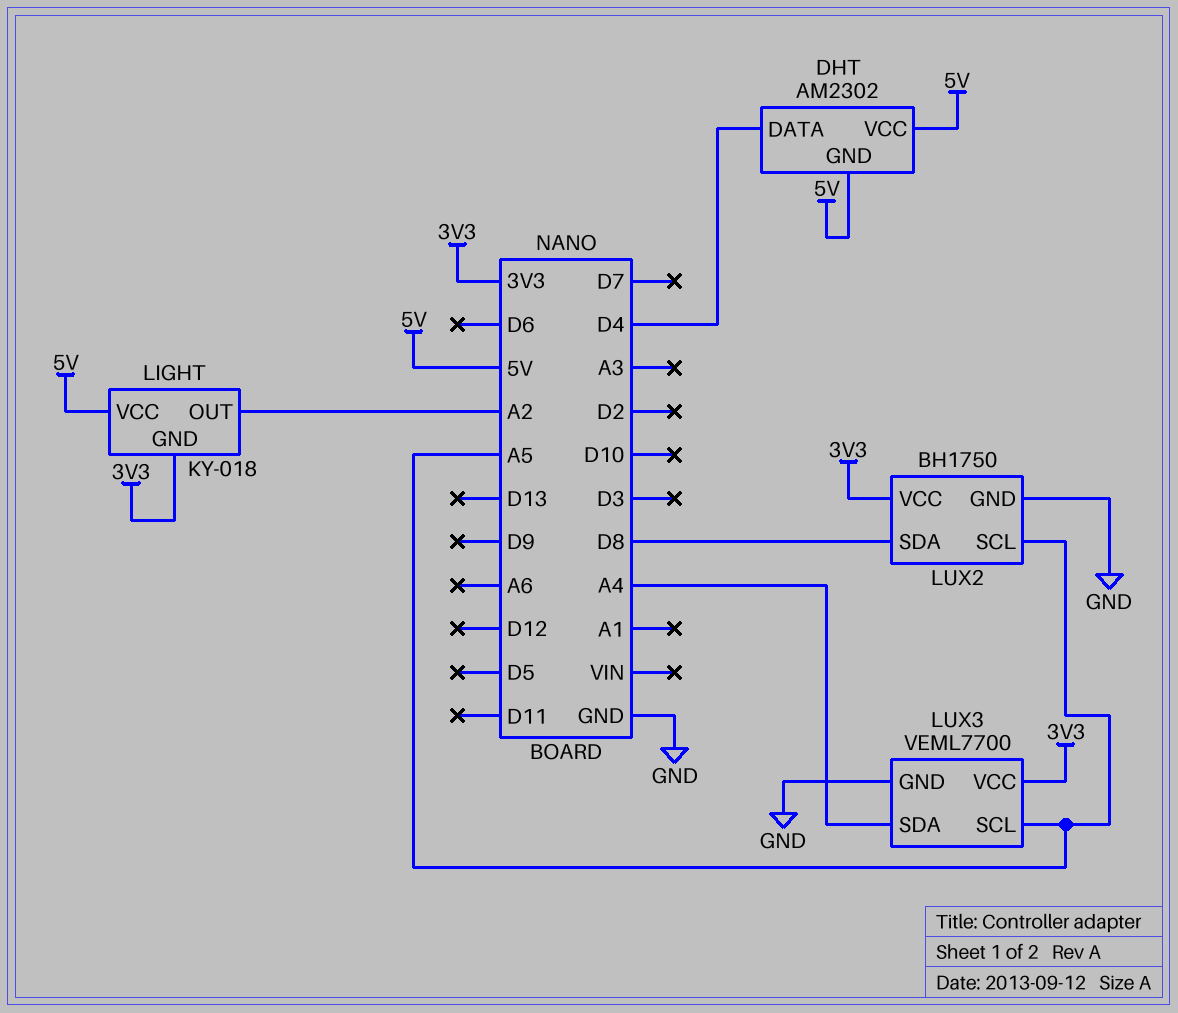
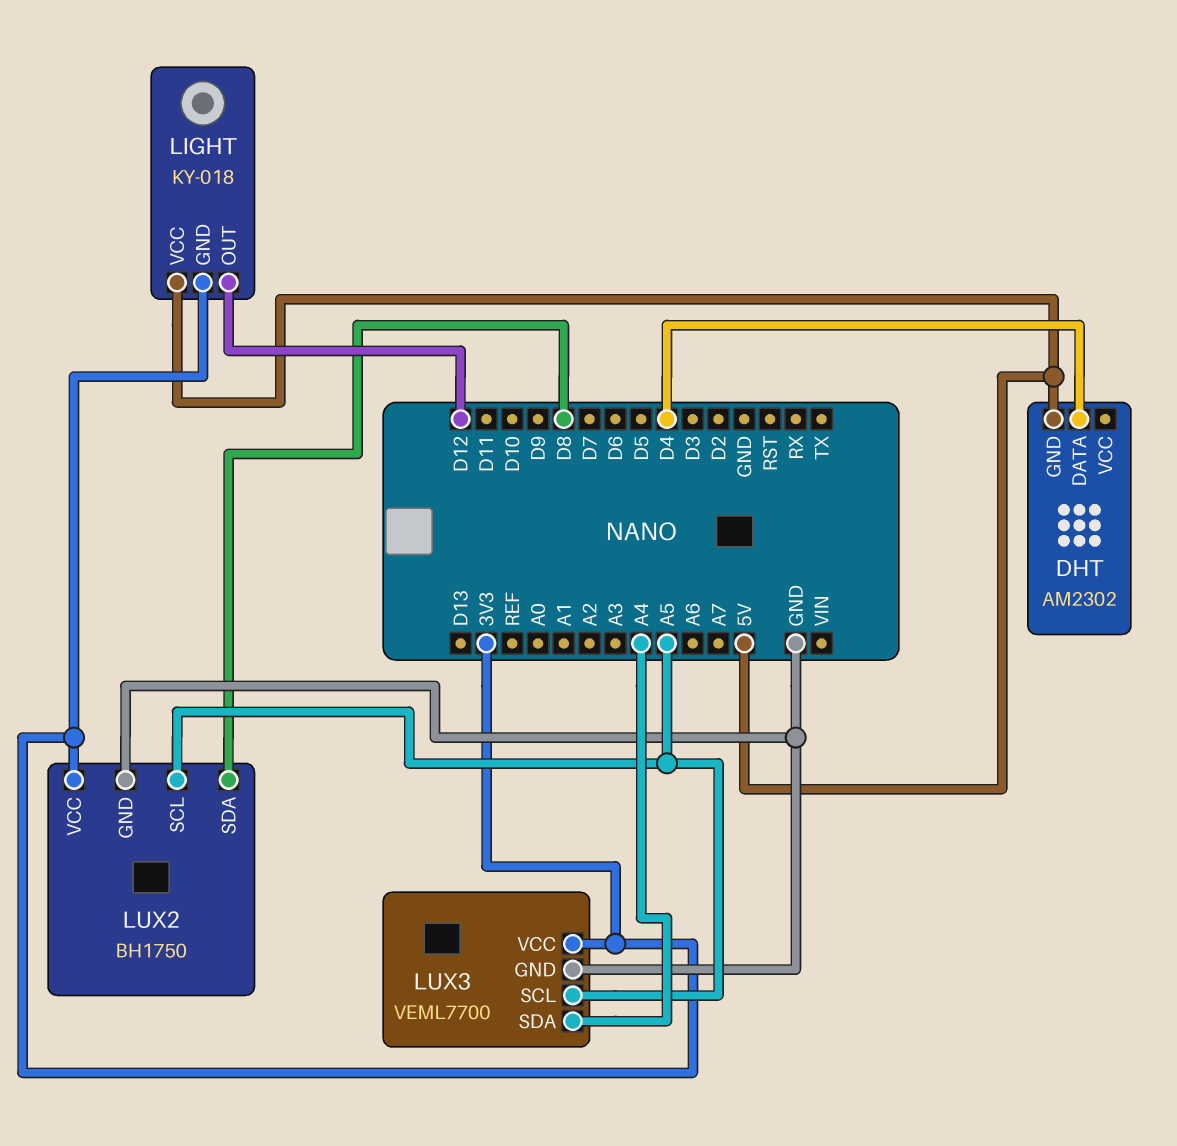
DHT pin VCC: 5V -> none
LIGHT pin OUT: A2 -> D12

